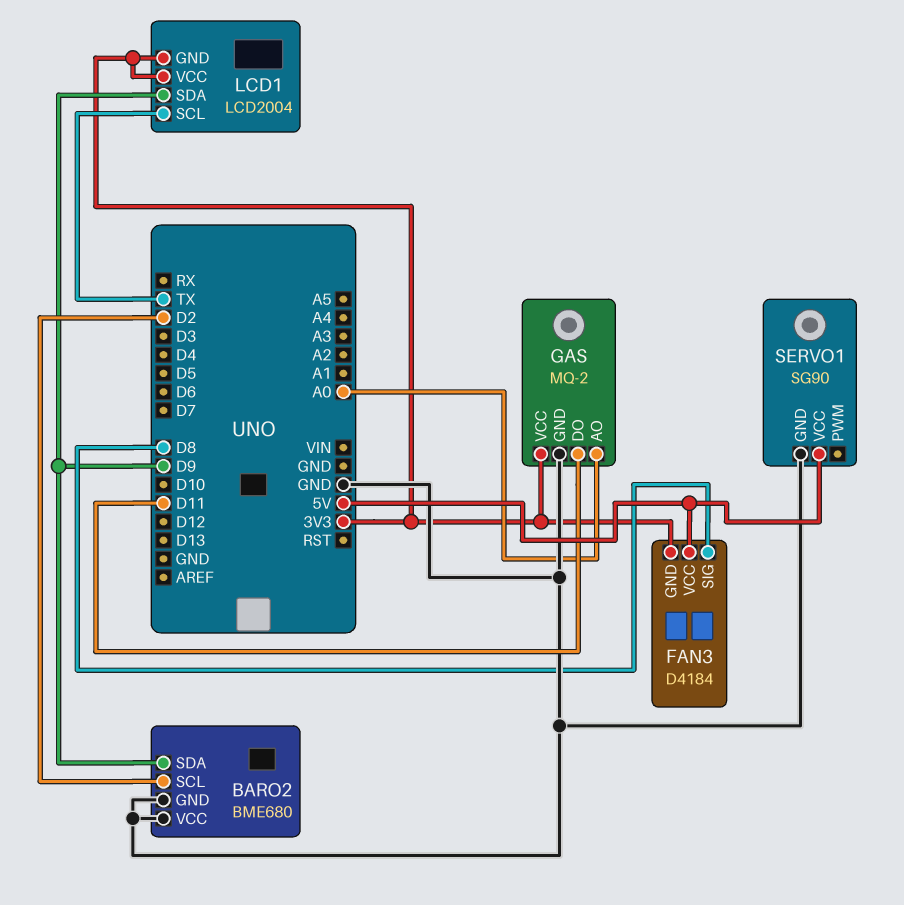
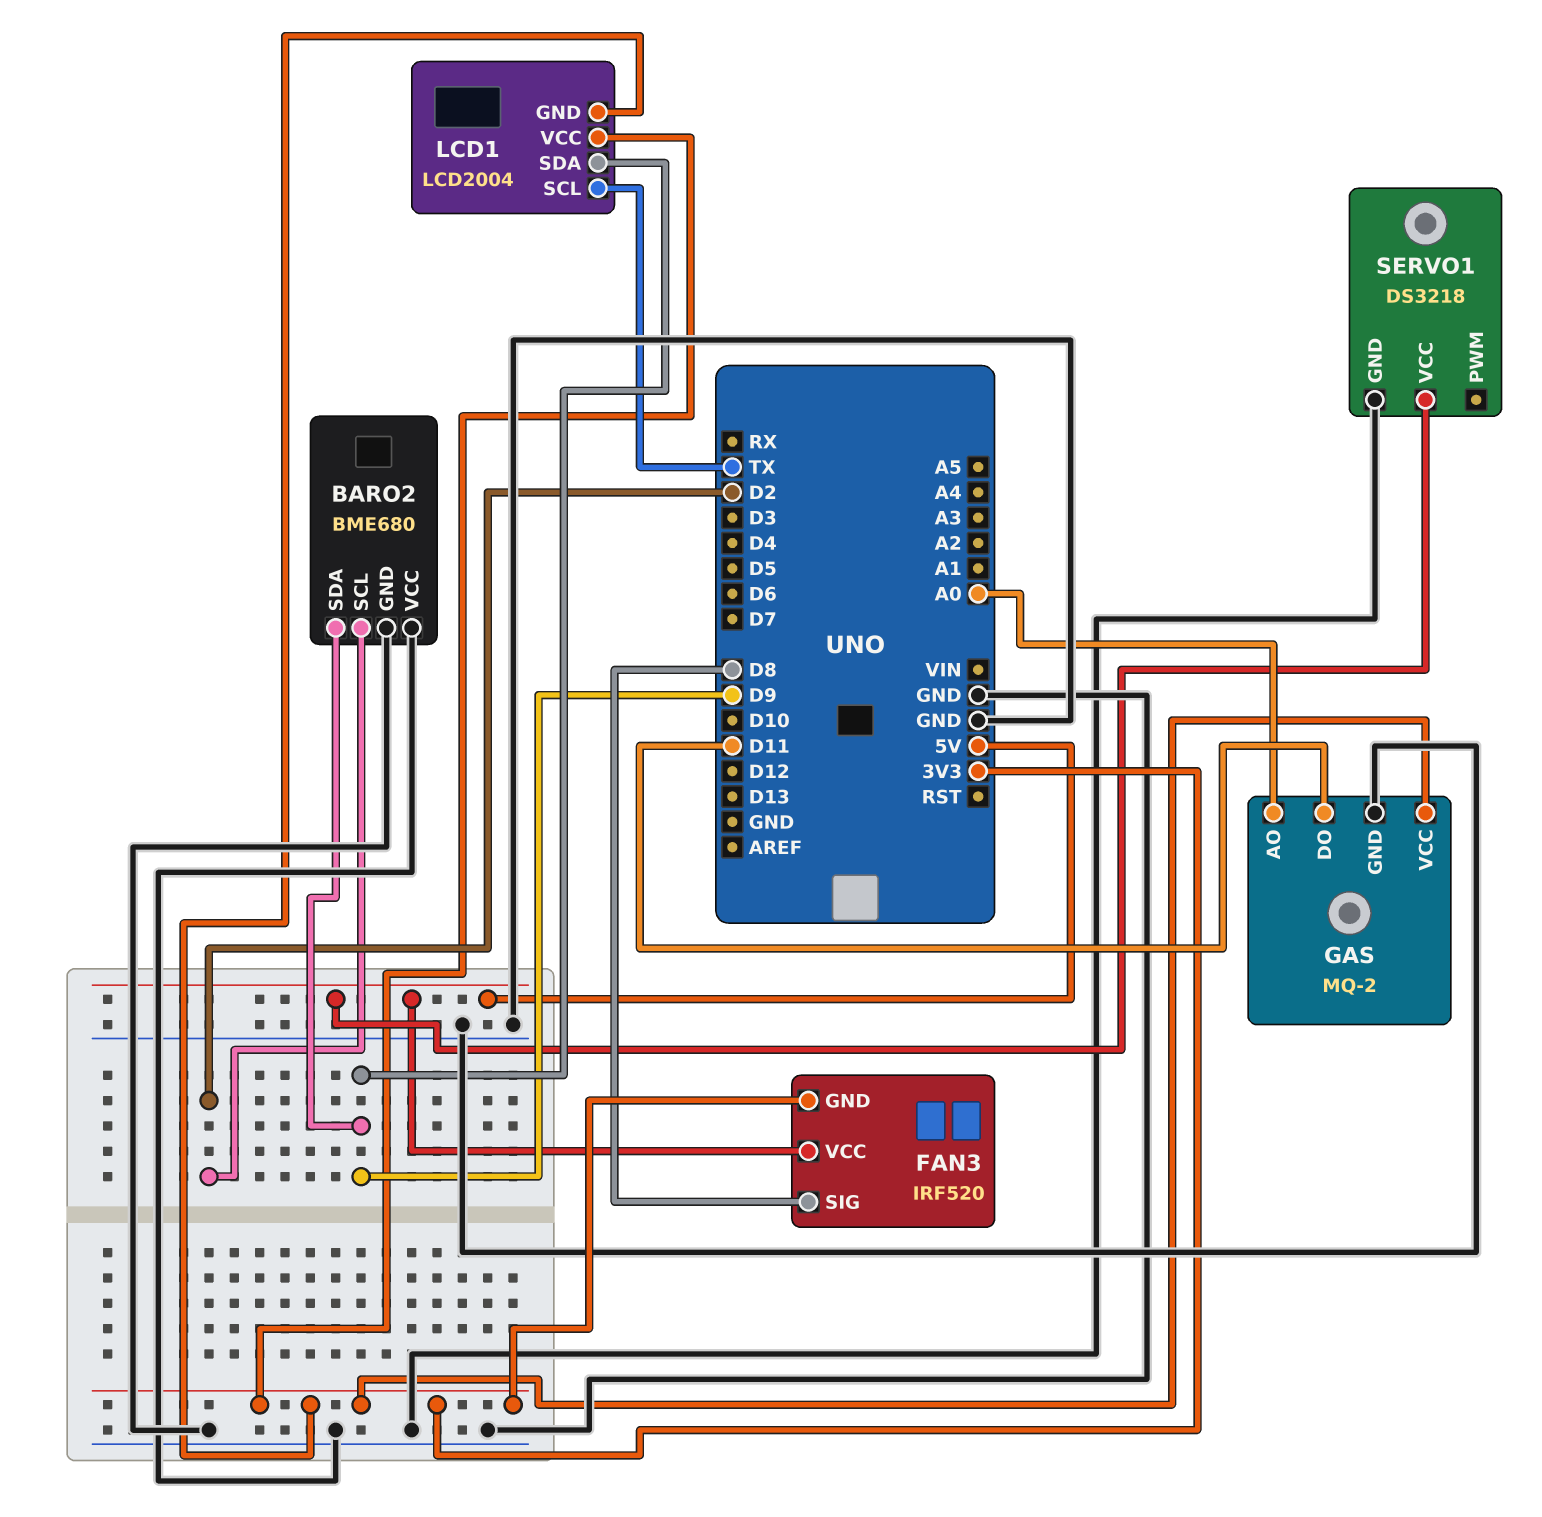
FAN3: D4184 -> IRF520
SERVO1: SG90 -> DS3218

